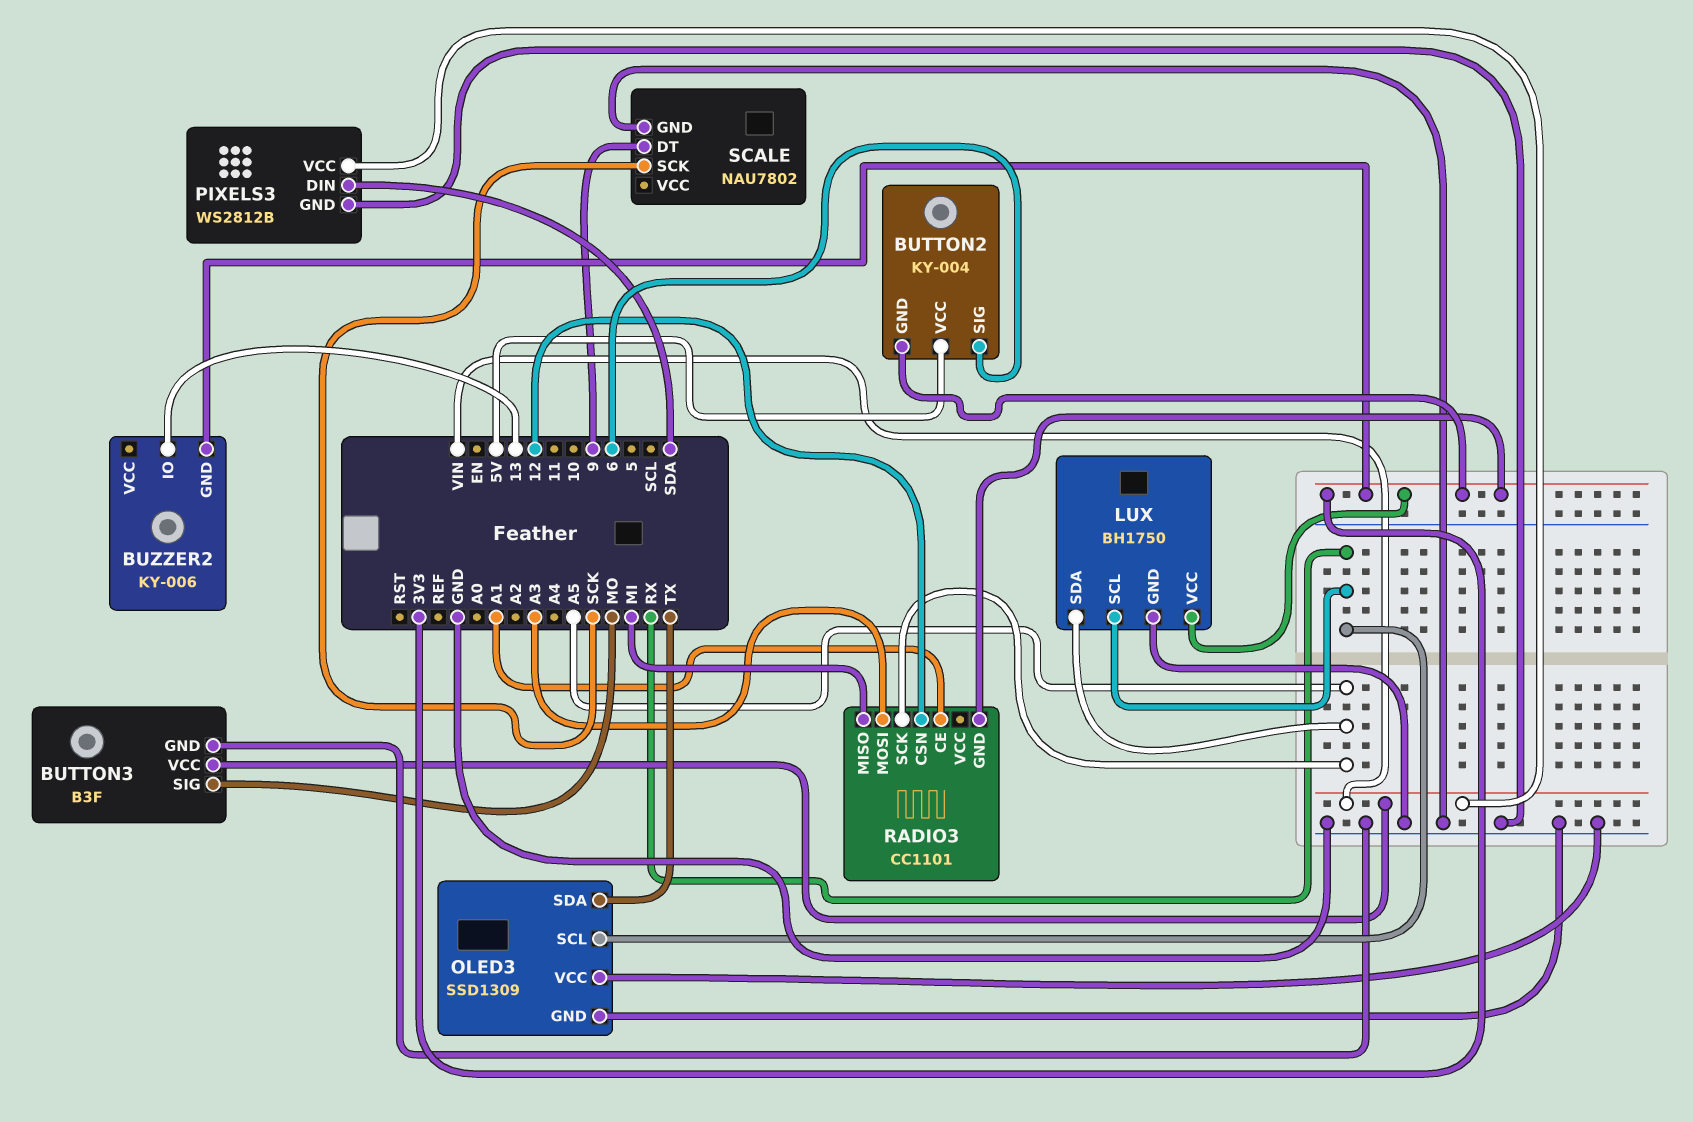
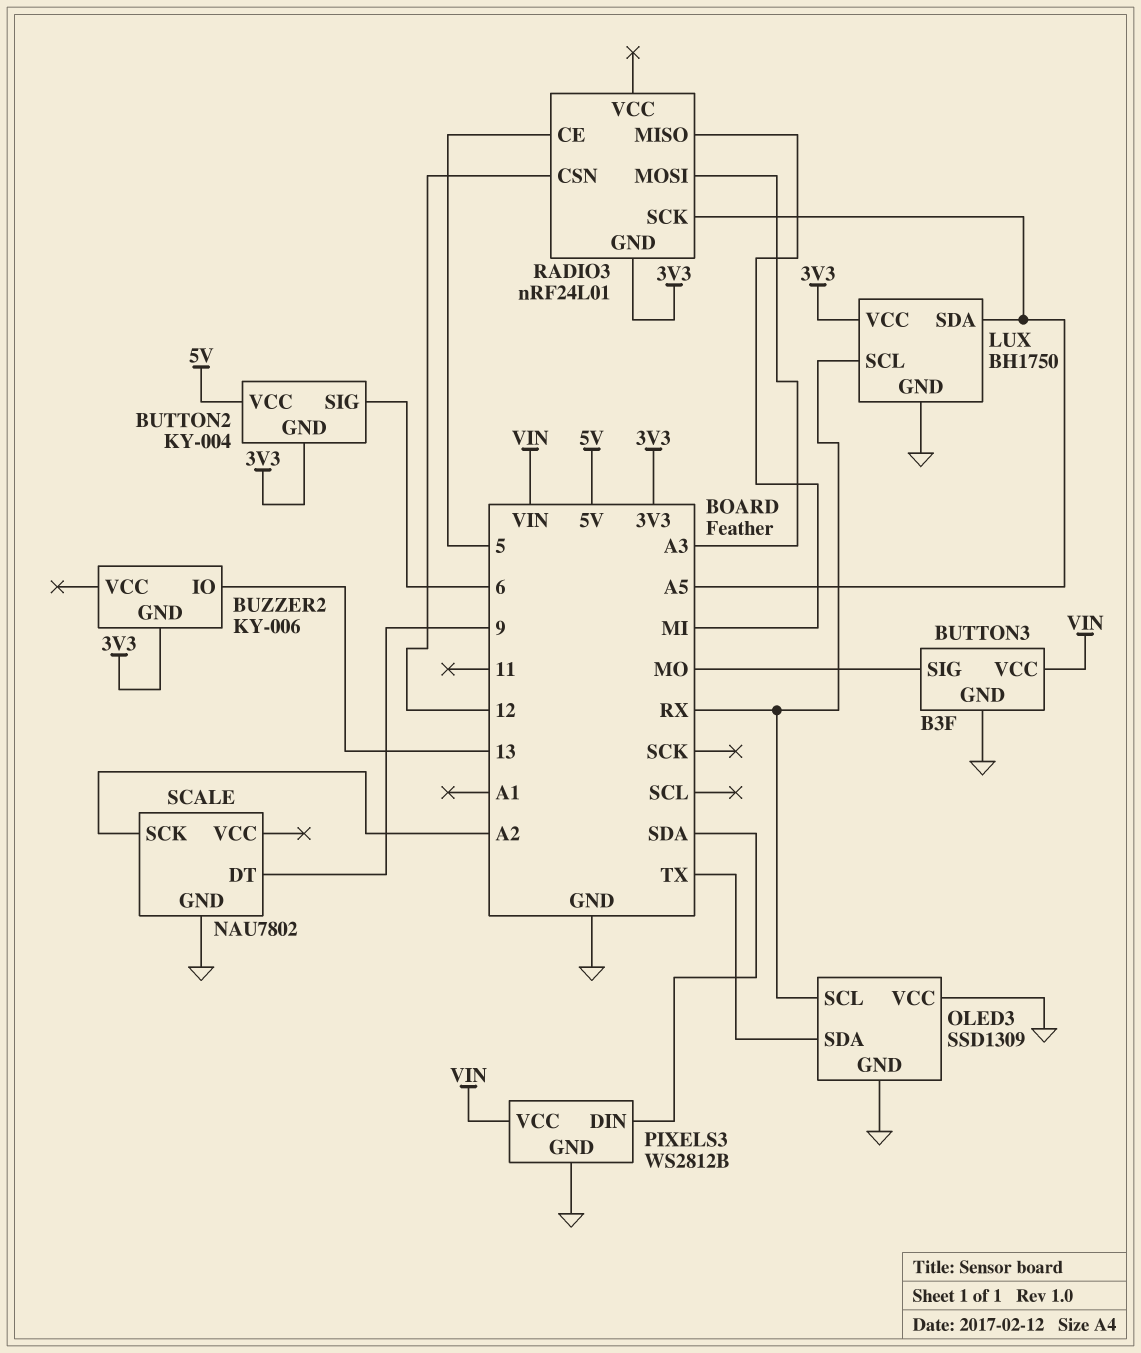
RADIO3: CC1101 -> nRF24L01
RADIO3 pin CE: A1 -> 5
SCALE pin SCK: SCK -> A2

